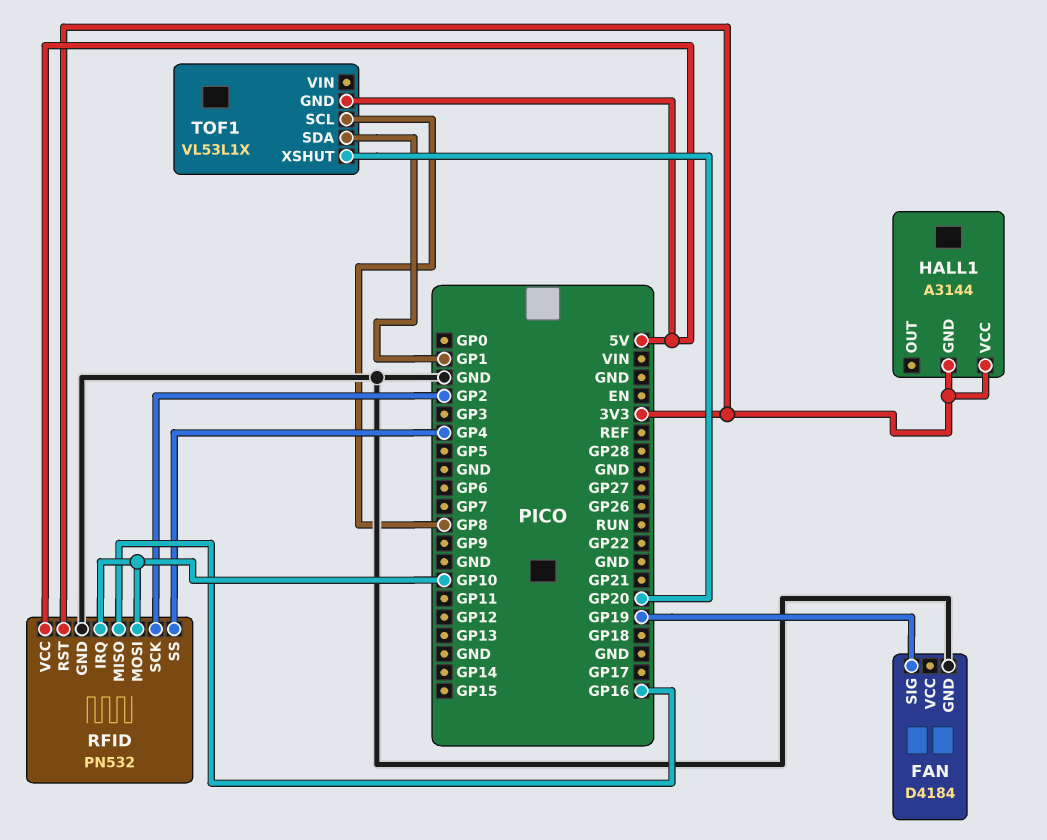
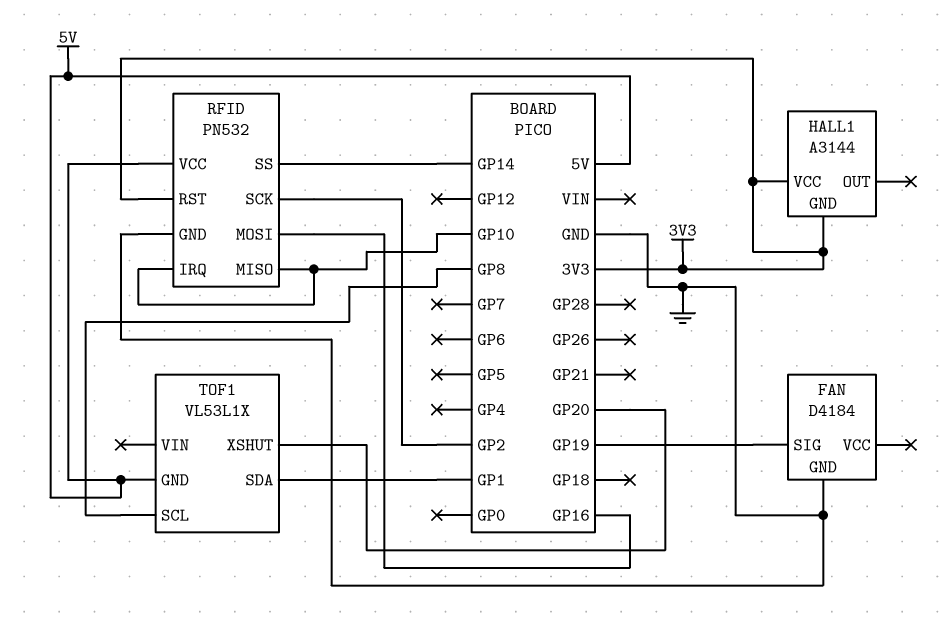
RFID pin MISO: GP16 -> GP10
RFID pin MOSI: GP10 -> GP16
RFID pin SS: GP4 -> GP14

